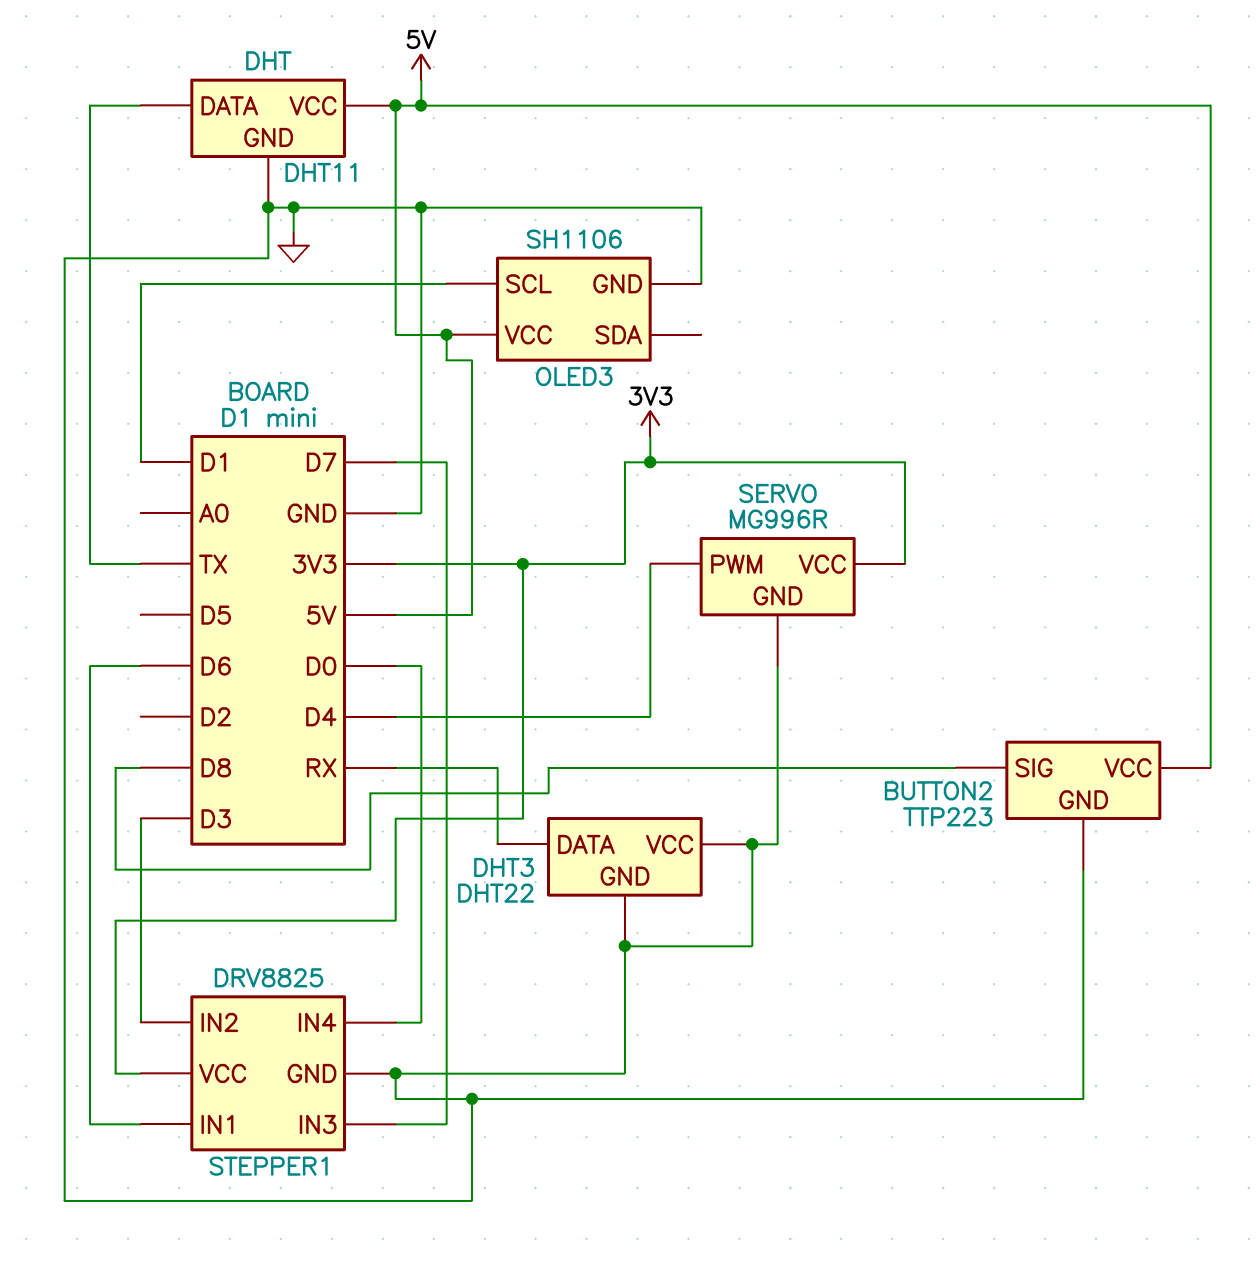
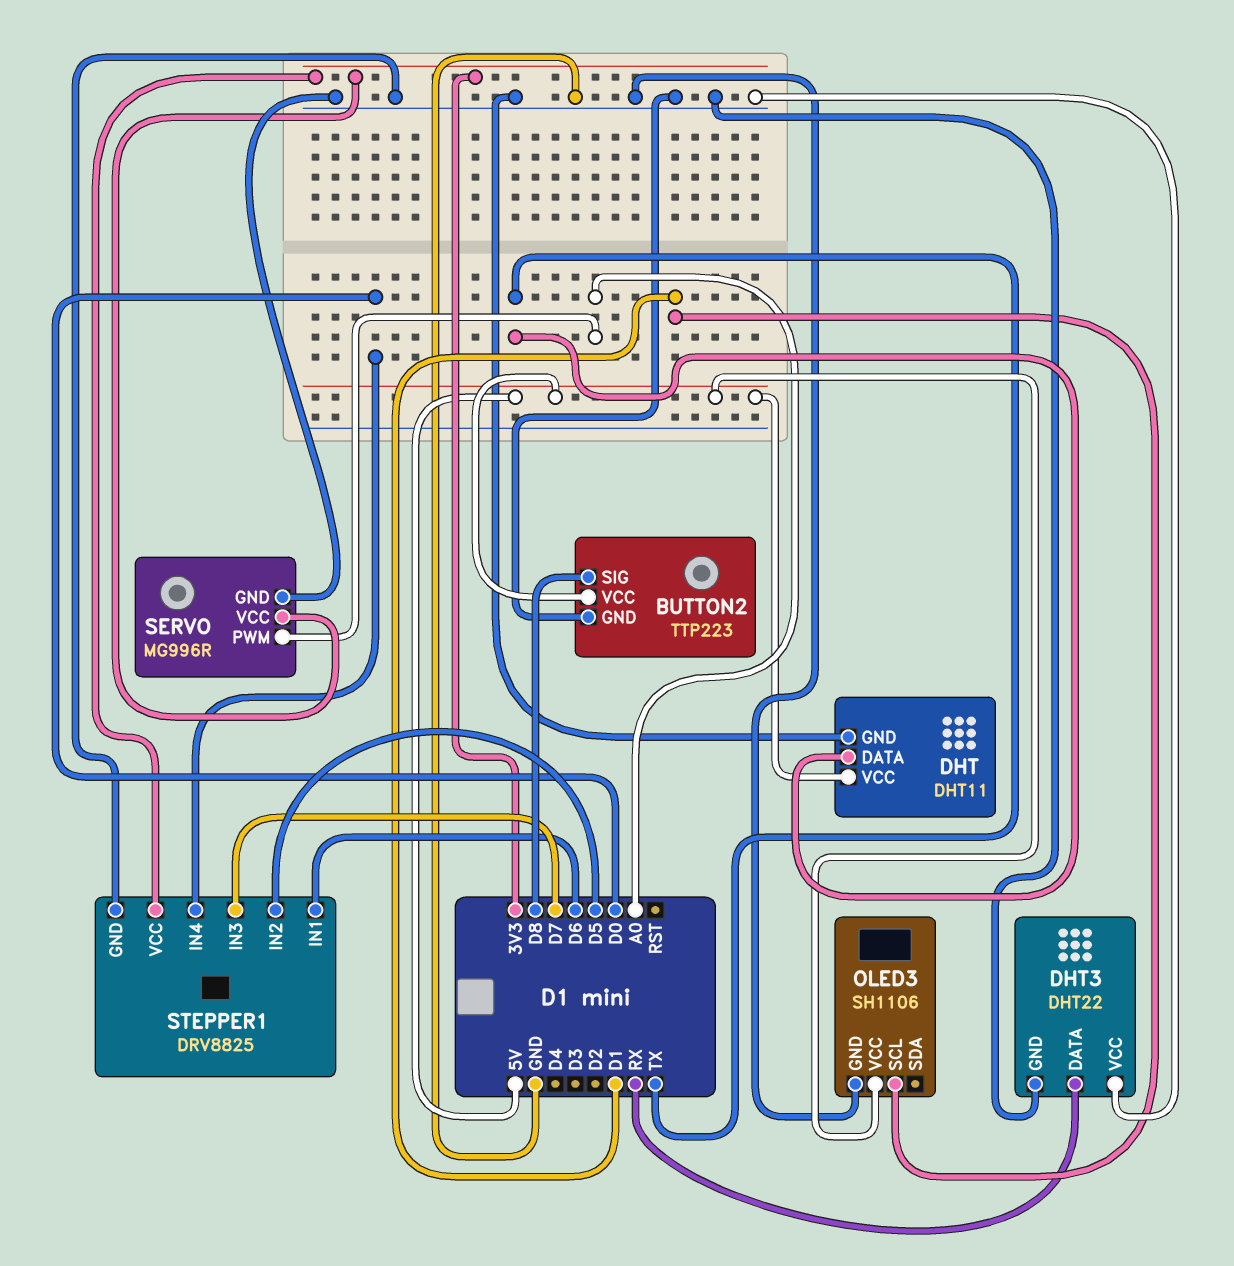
SERVO pin PWM: D4 -> A0
STEPPER1 pin IN2: D3 -> D5

